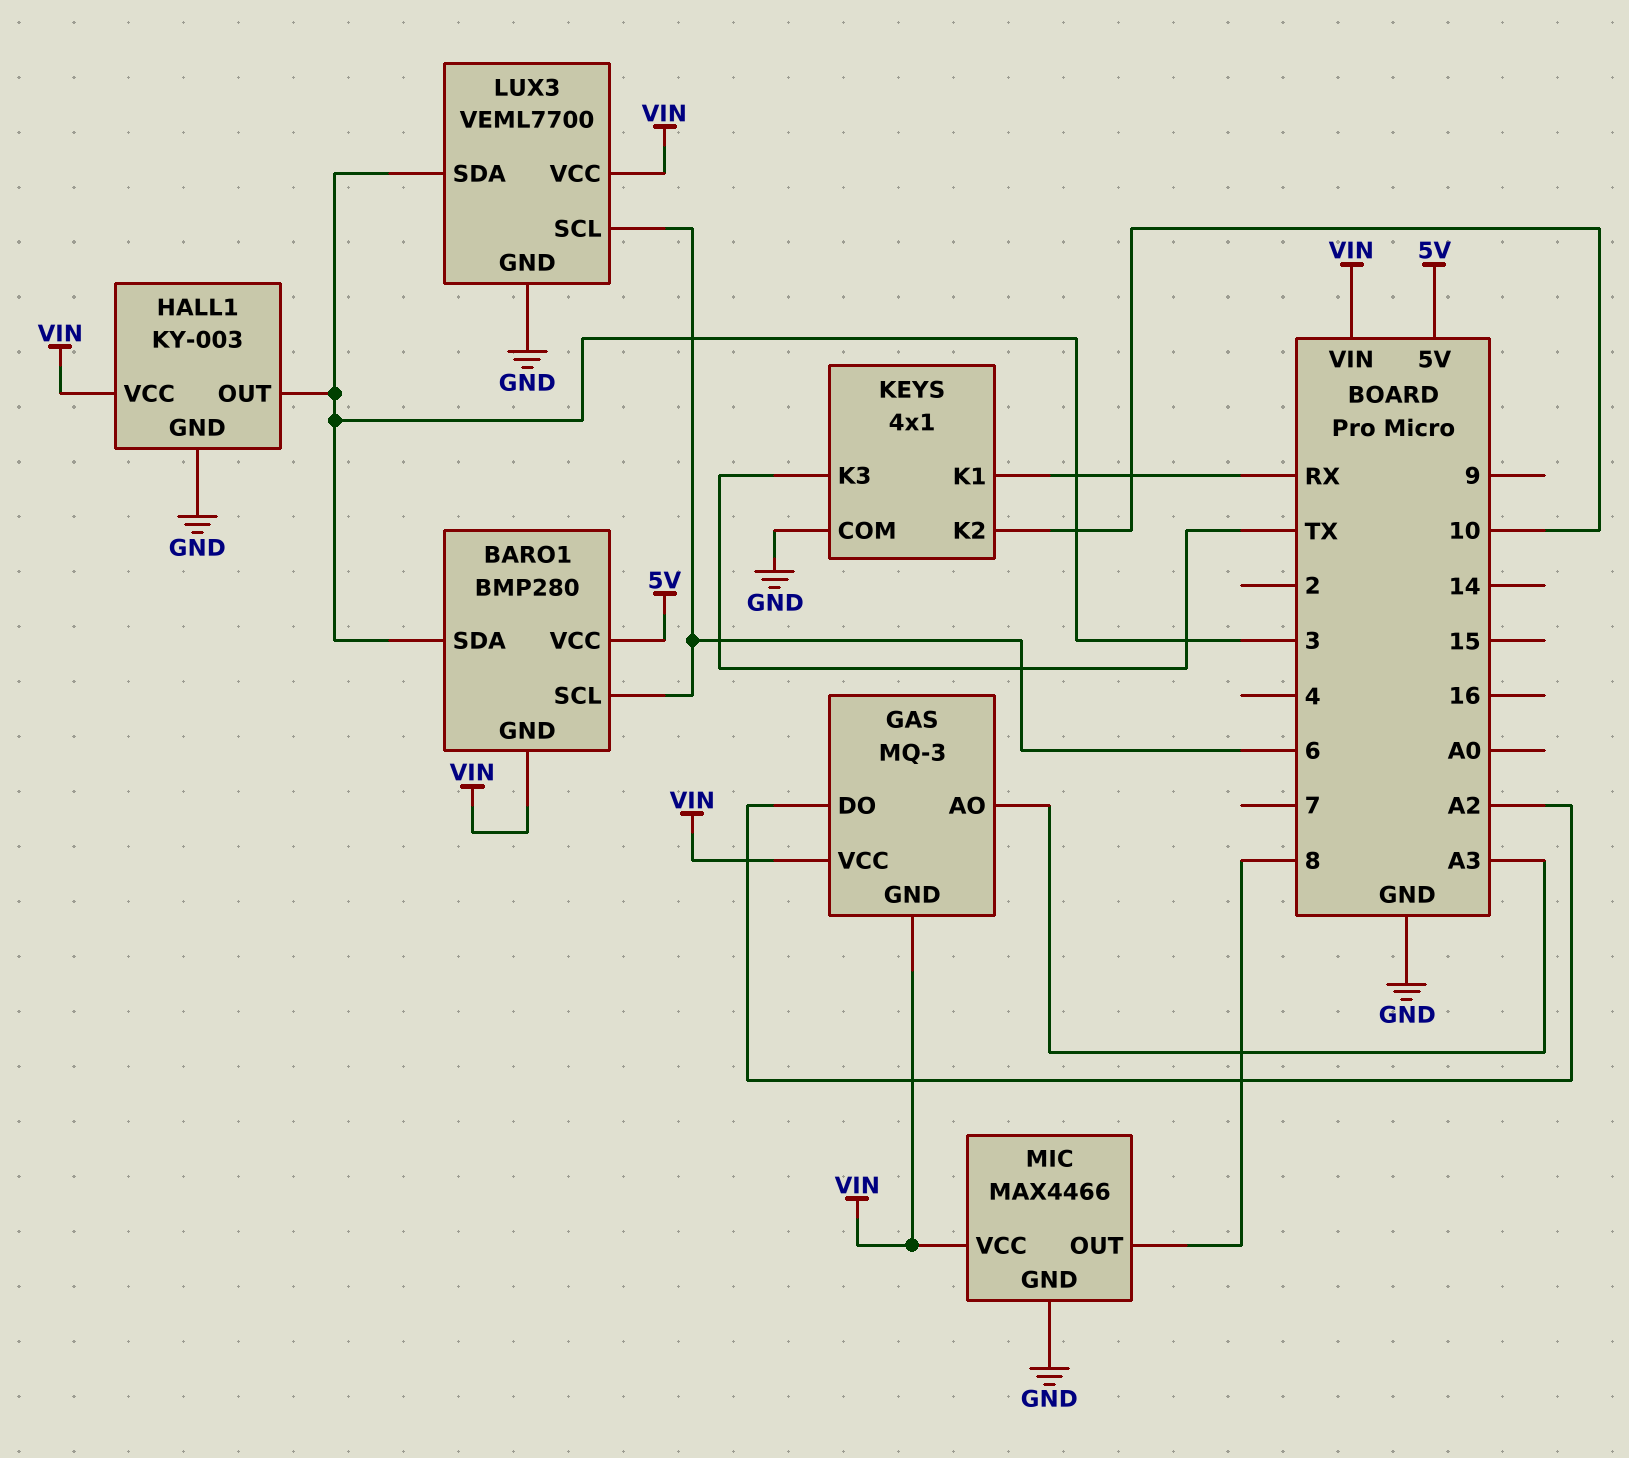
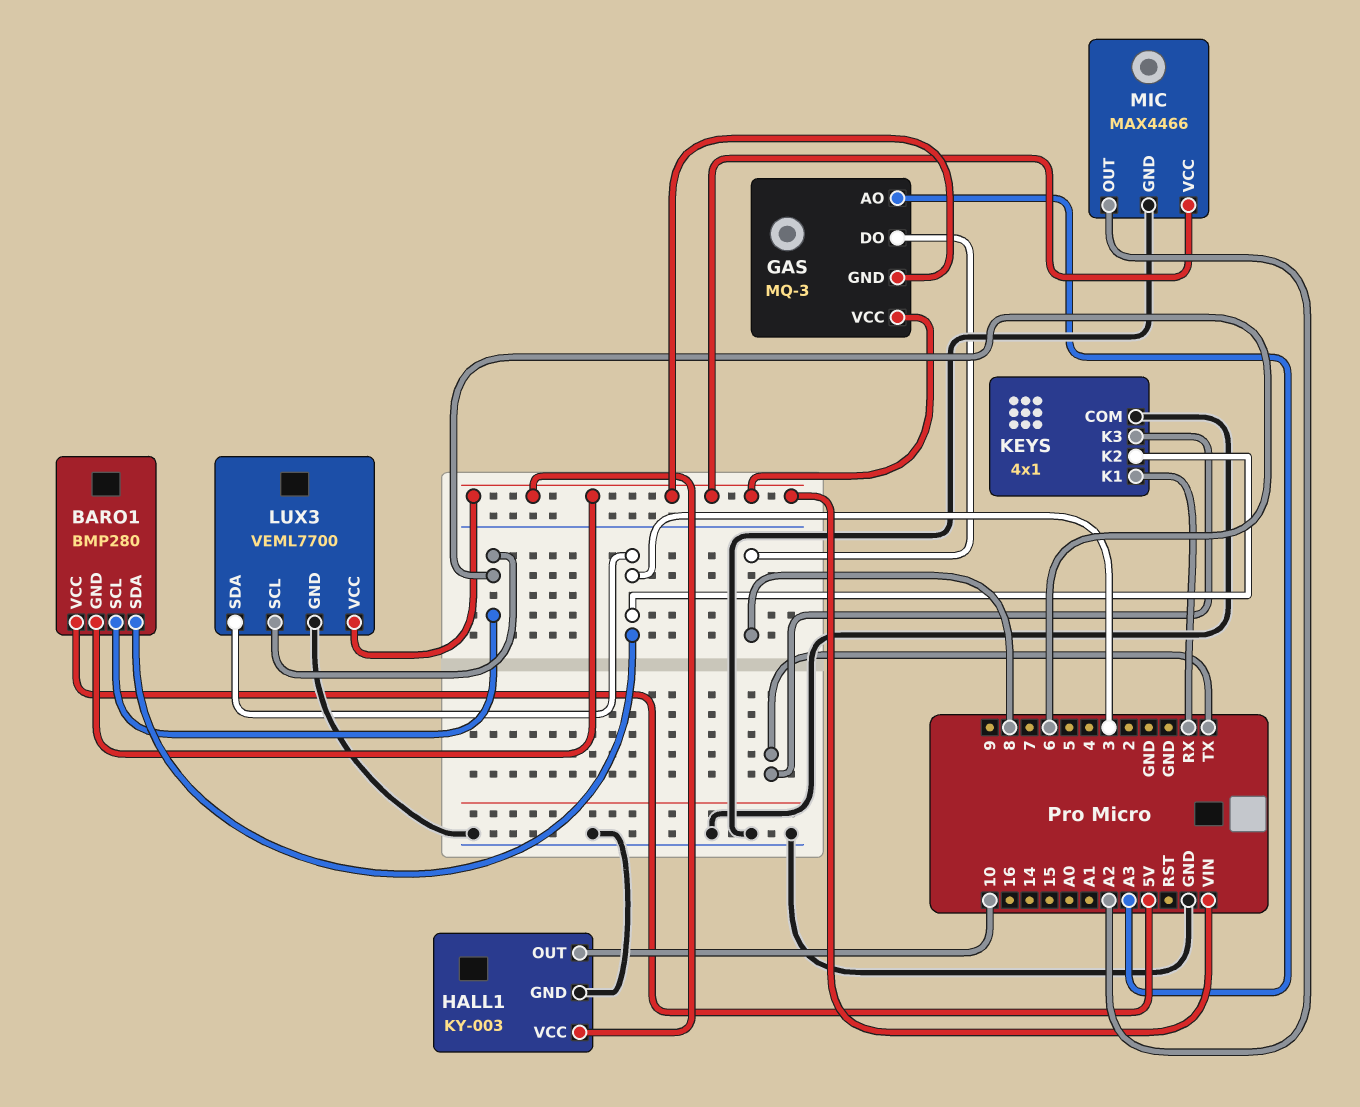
GAS pin DO: A2 -> 8
HALL1 pin OUT: 3 -> 10
KEYS pin K2: 10 -> 3
MIC pin OUT: 8 -> A2

